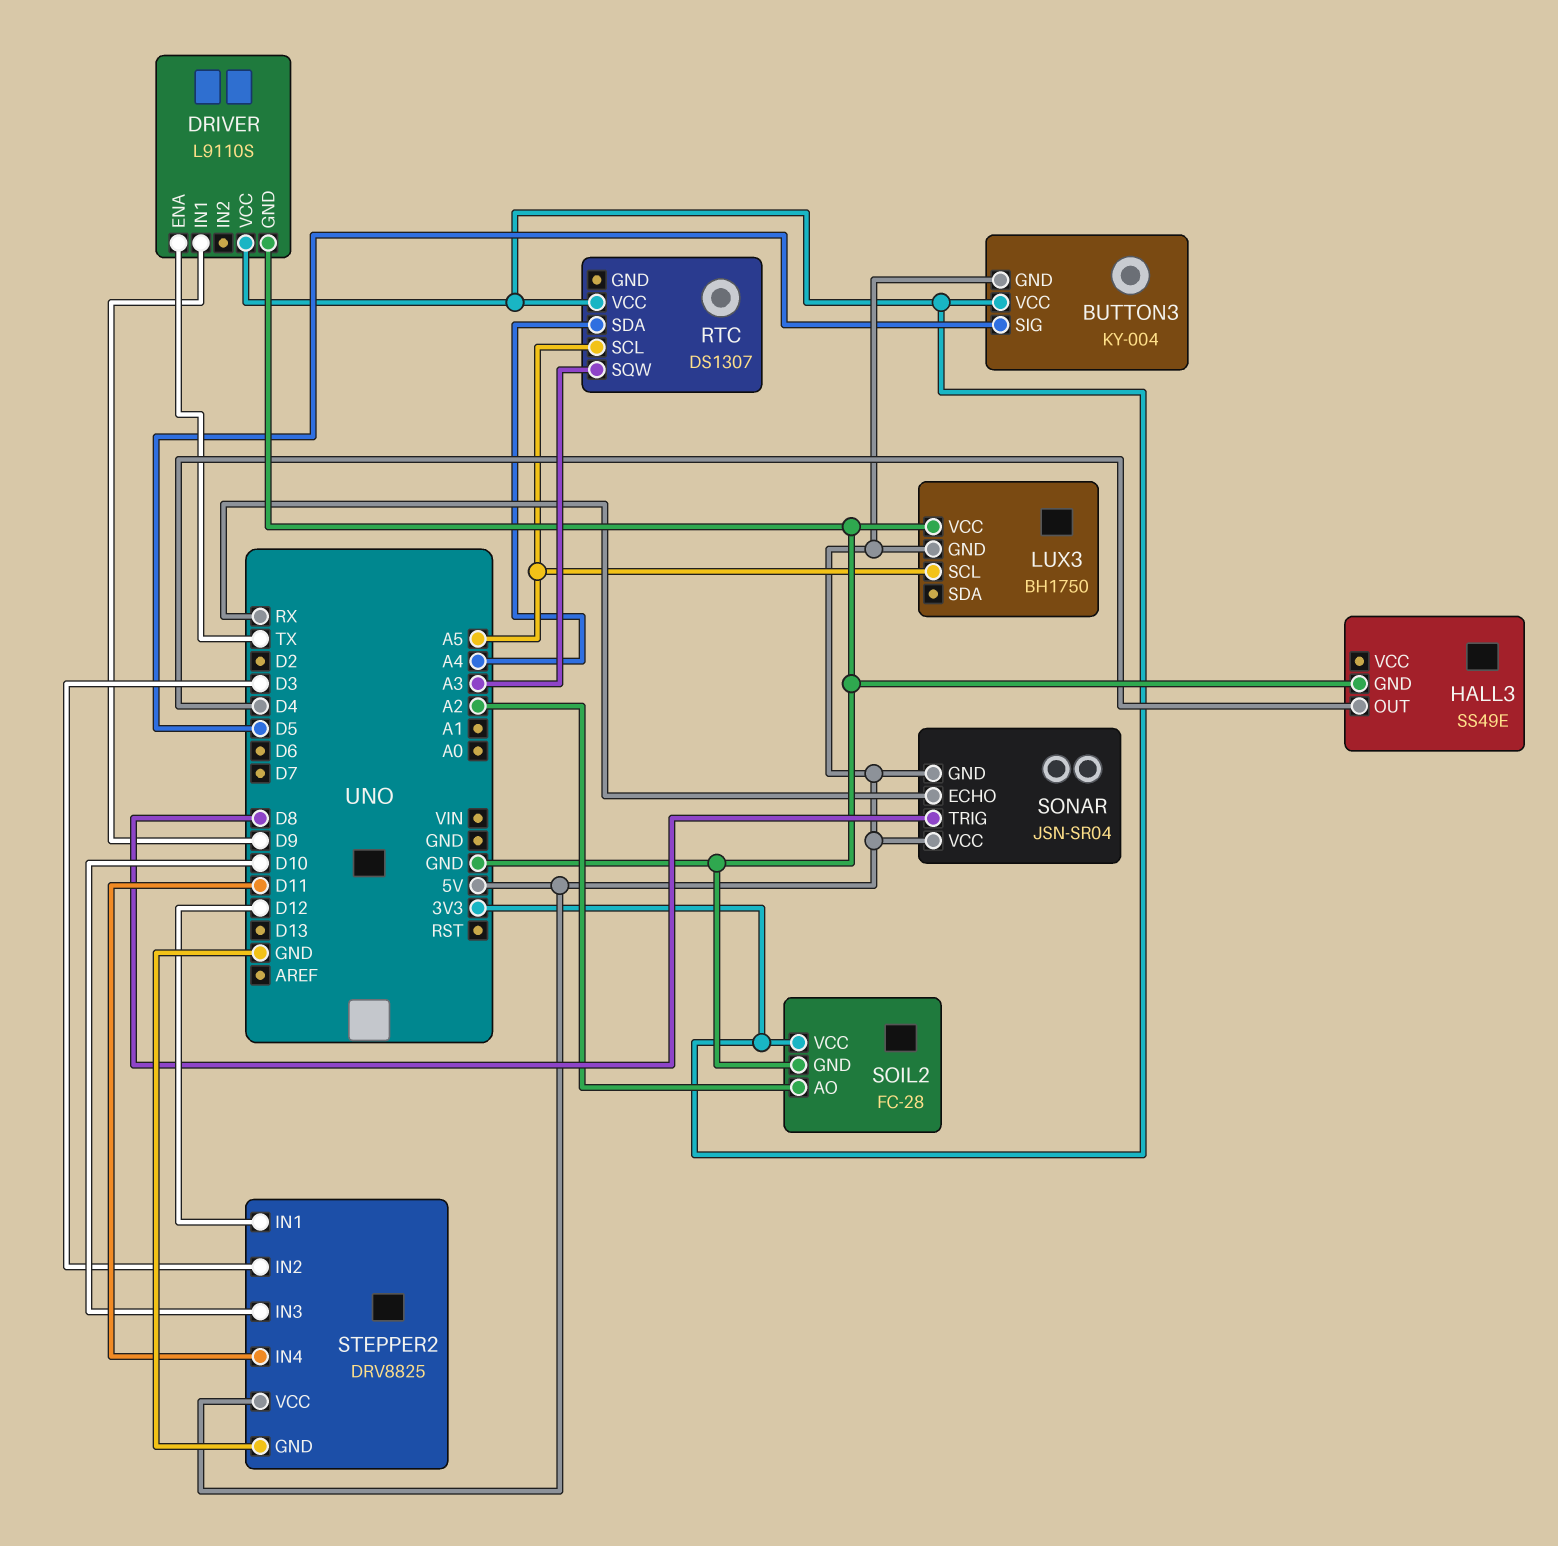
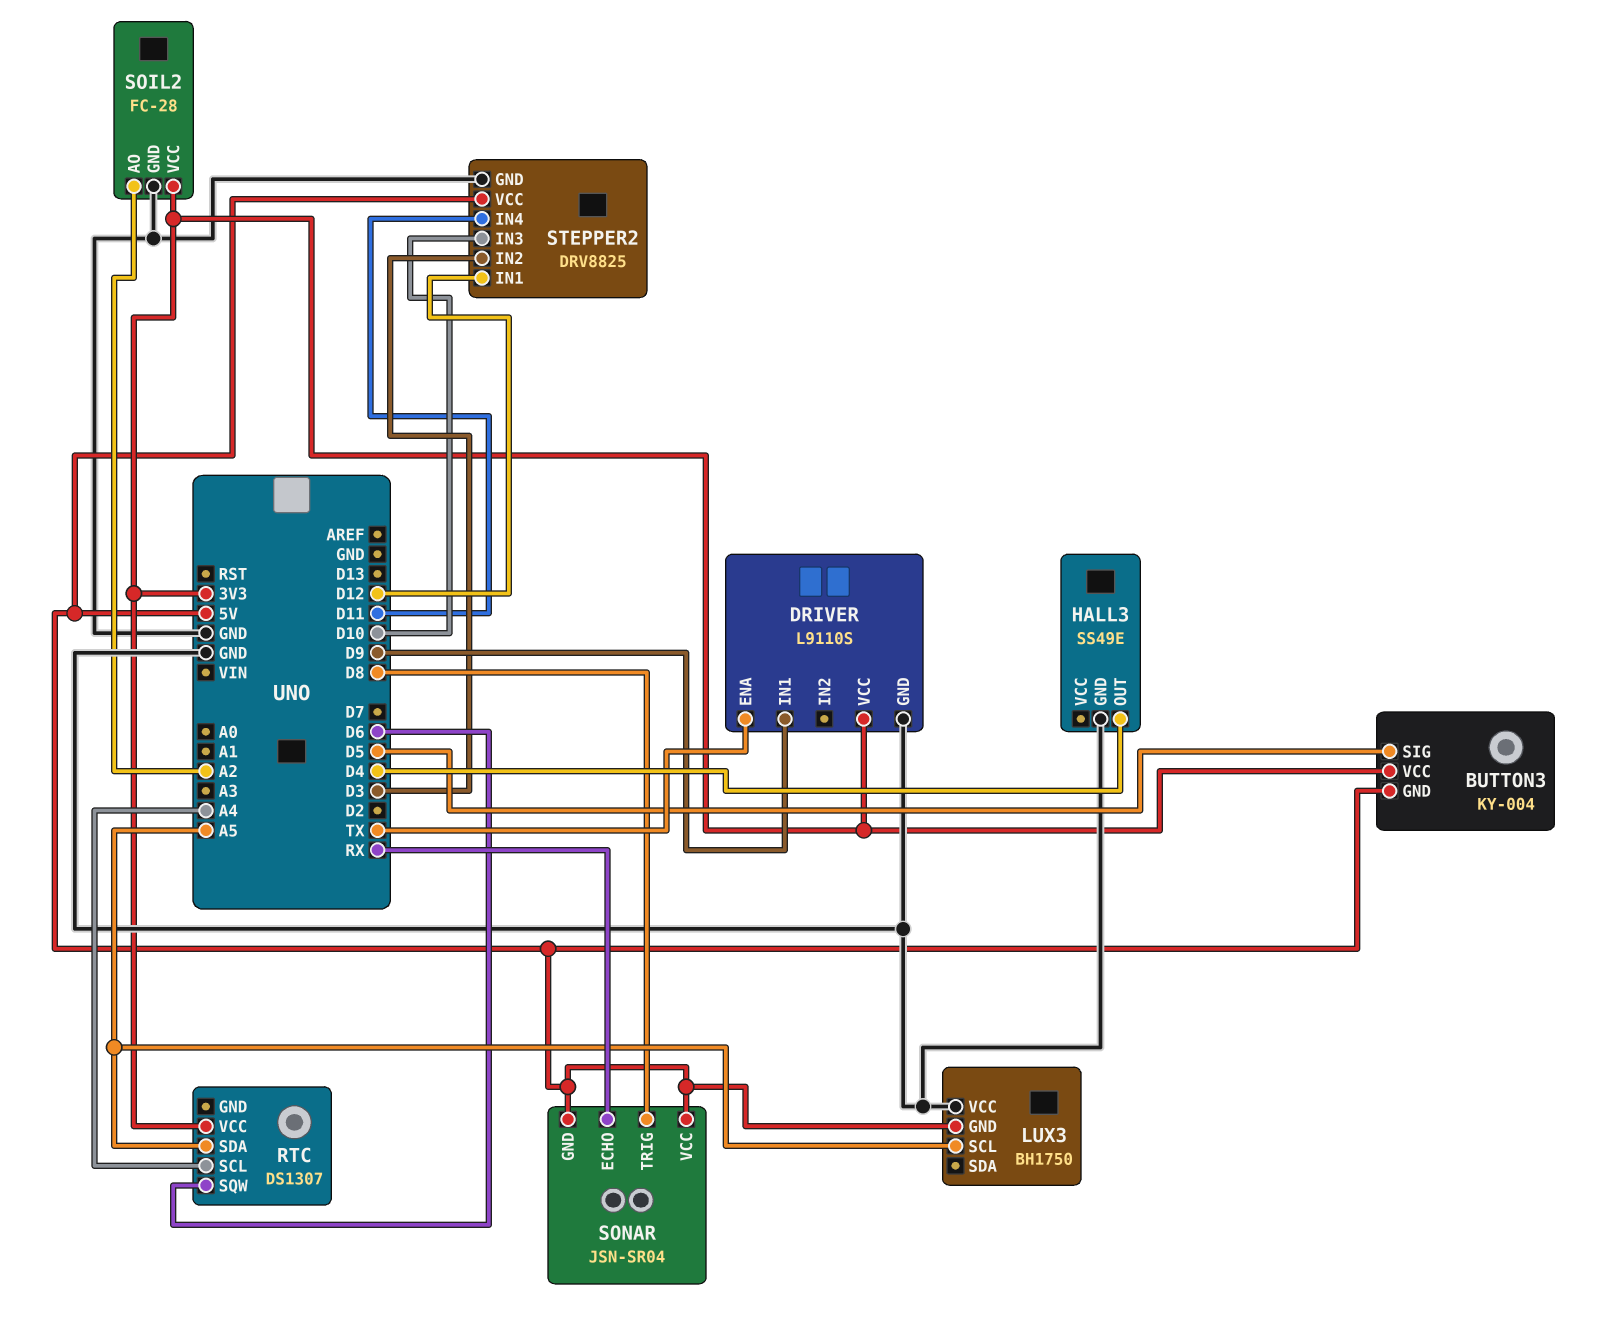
RTC pin SCL: A5 -> A4
RTC pin SDA: A4 -> A5
RTC pin SQW: A3 -> D6

